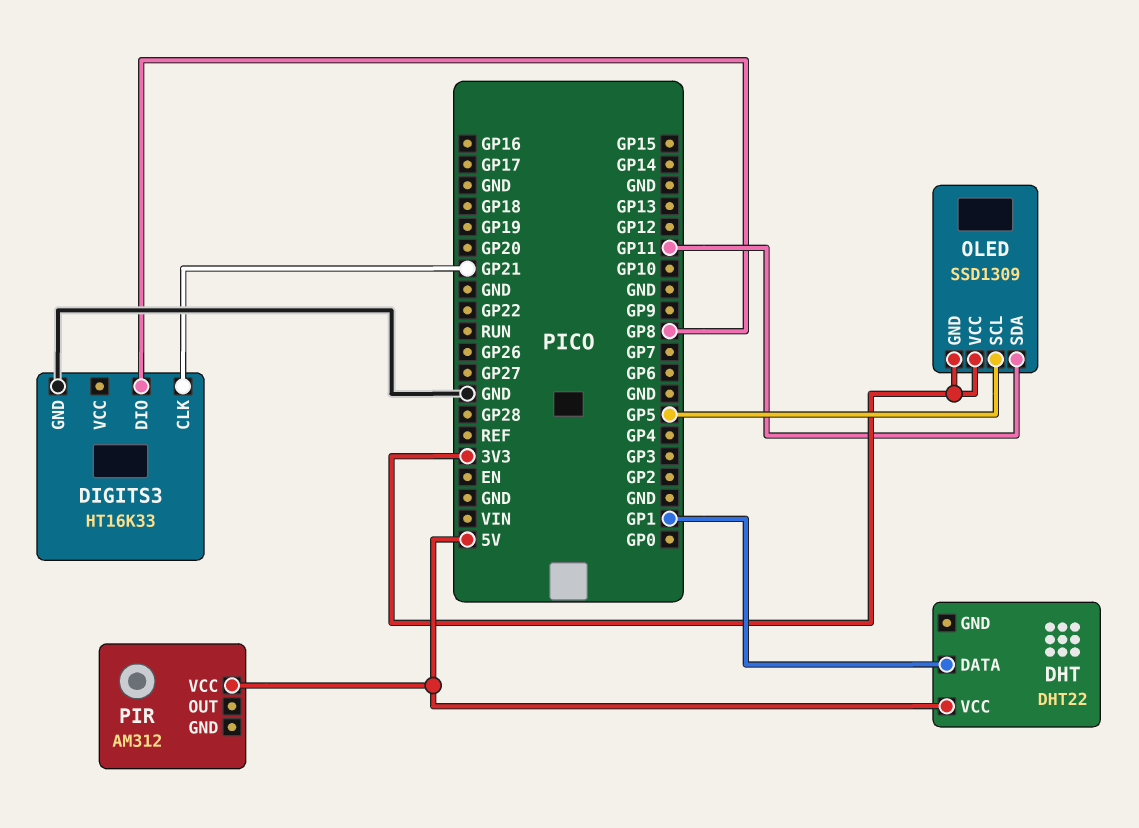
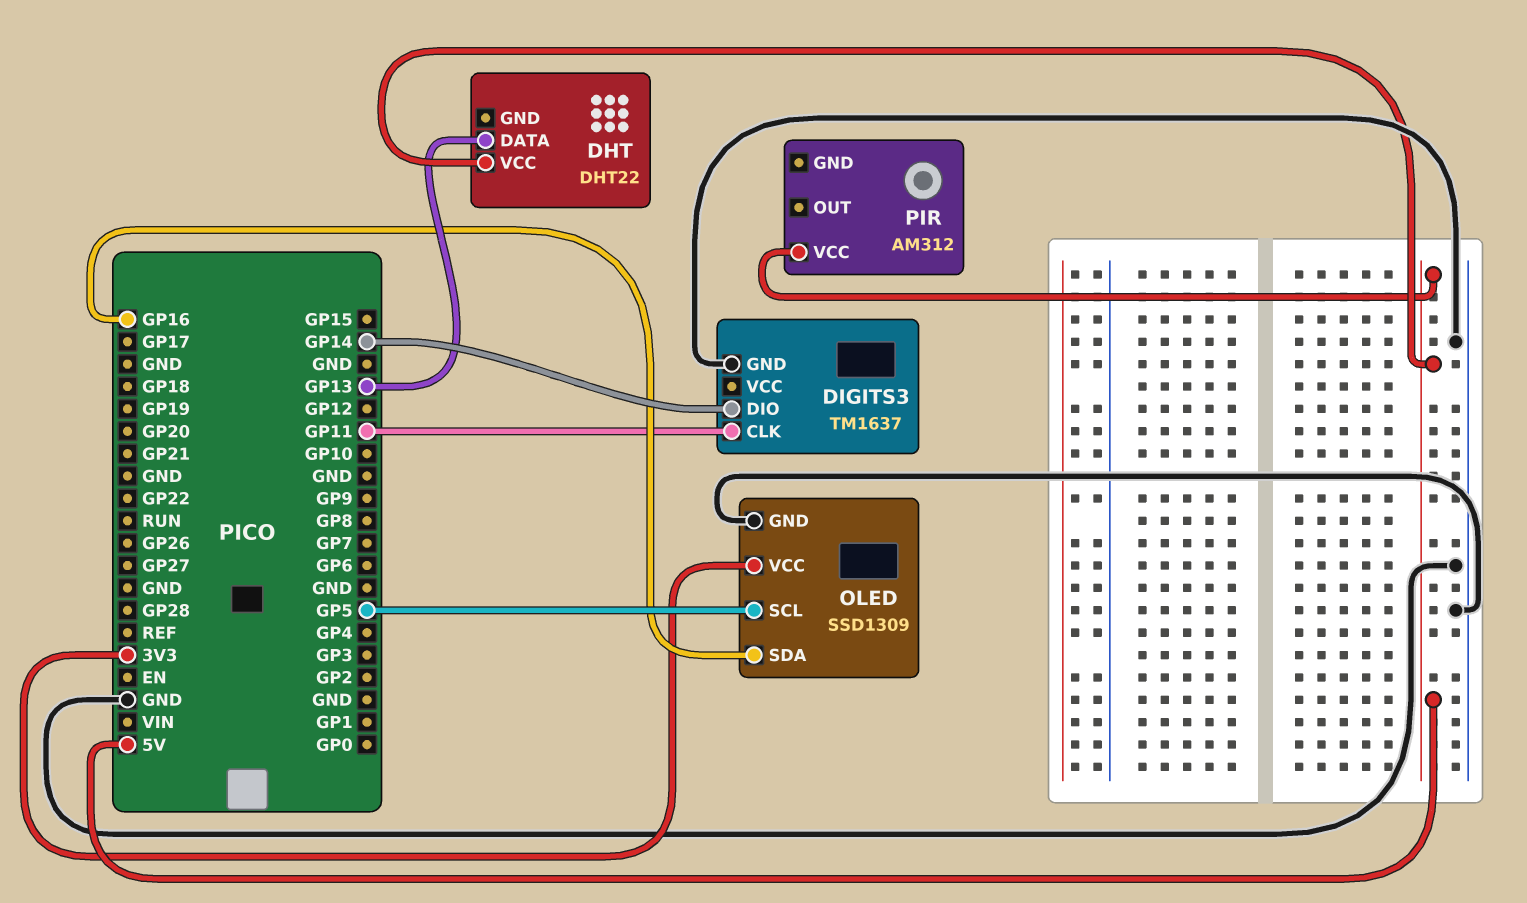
DHT pin DATA: GP1 -> GP13
DIGITS3: HT16K33 -> TM1637
DIGITS3 pin CLK: GP21 -> GP11
DIGITS3 pin DIO: GP8 -> GP14
OLED pin GND: 3V3 -> GND
OLED pin SDA: GP11 -> GP16

